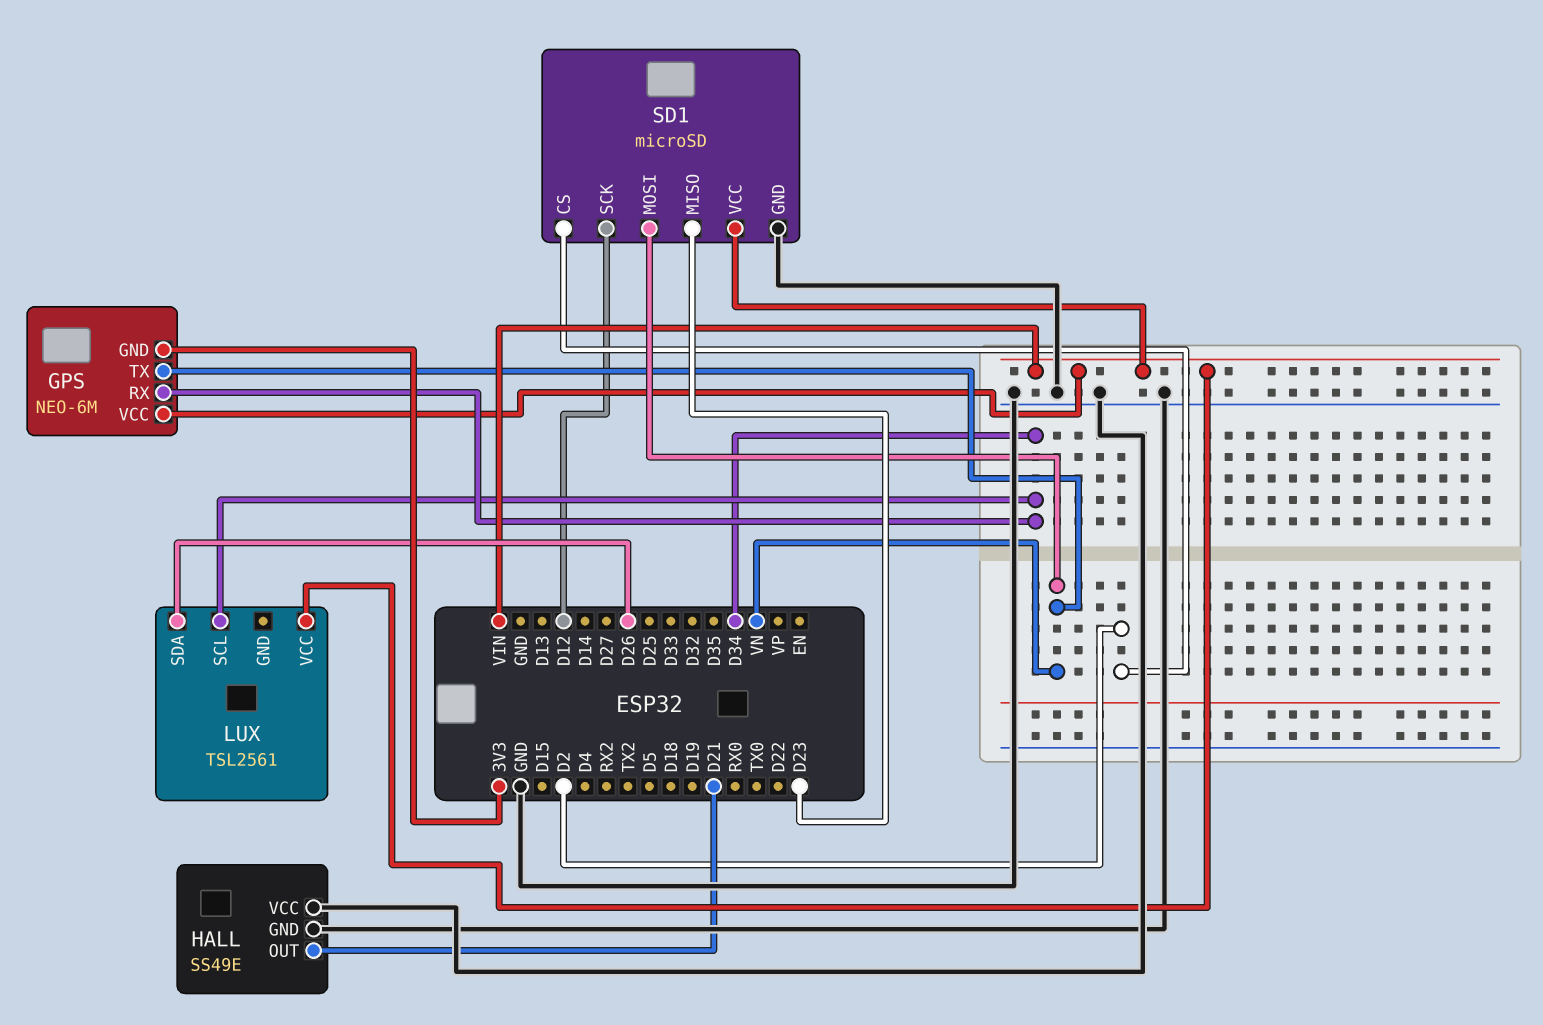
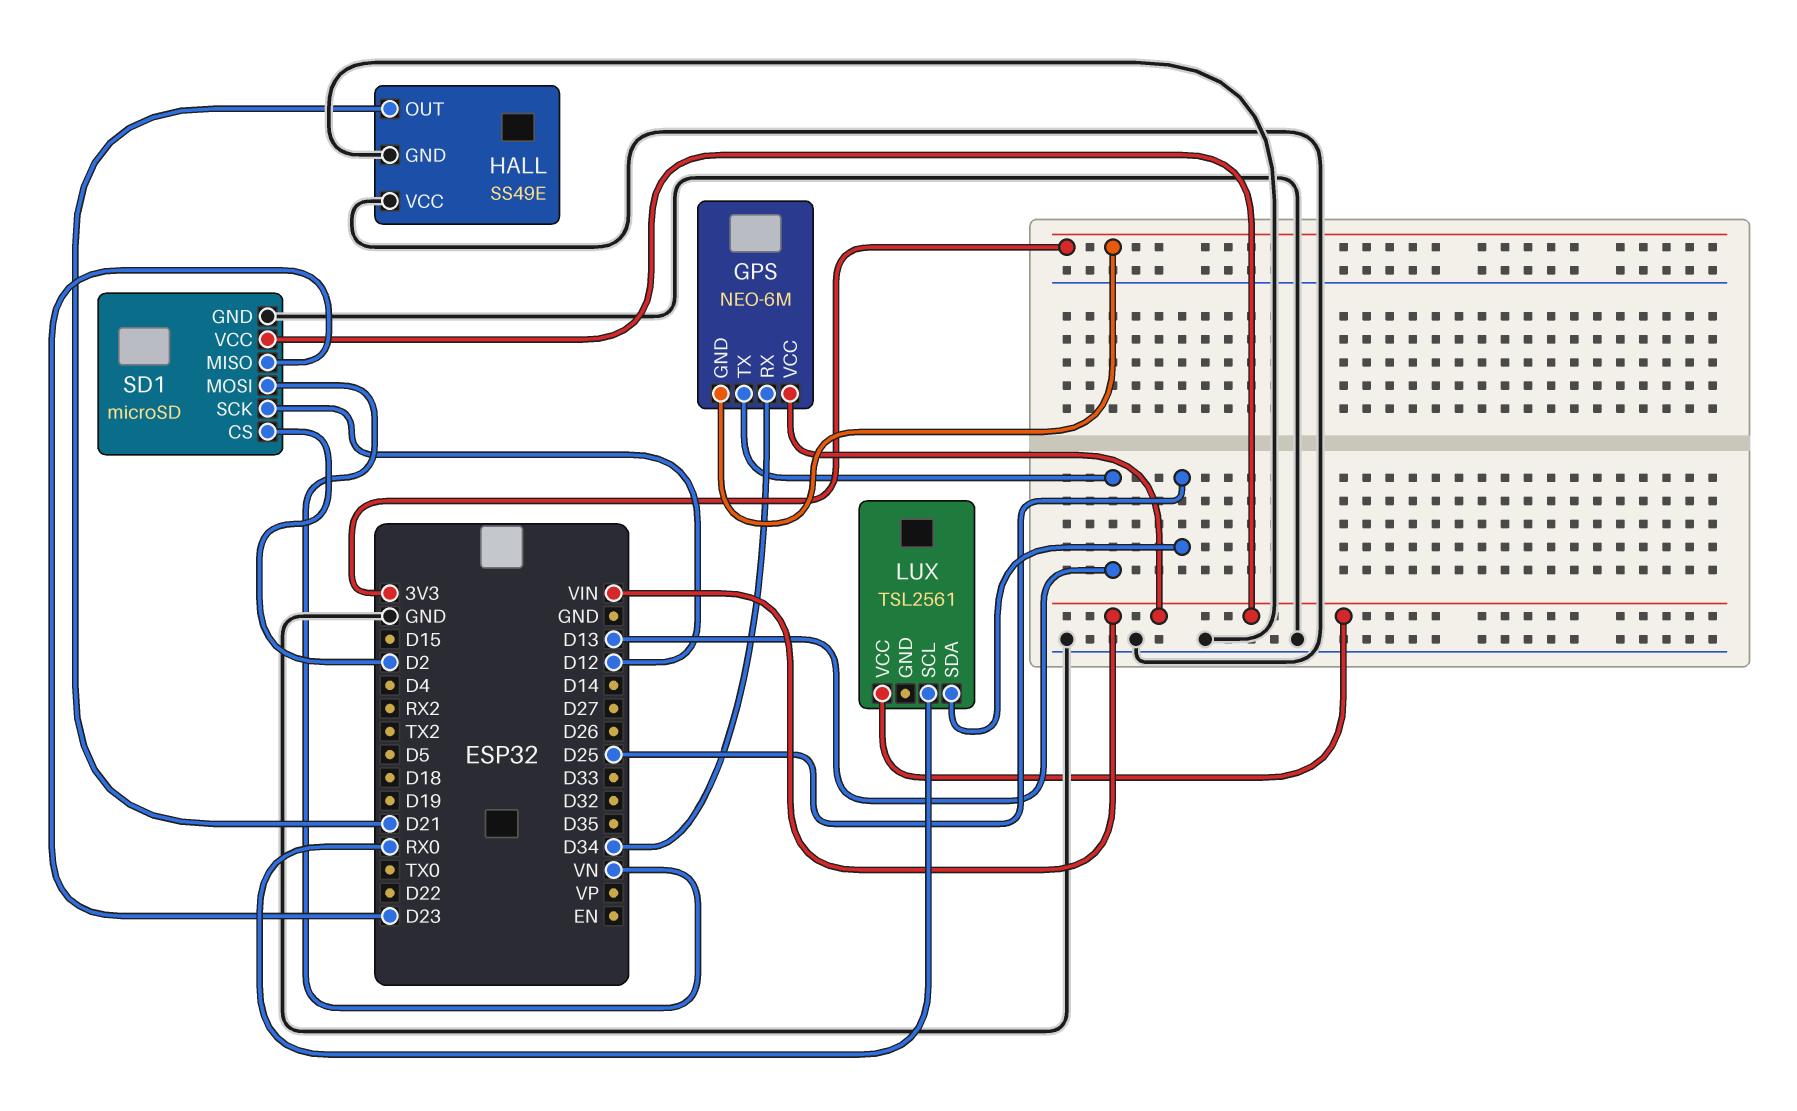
GPS pin TX: VN -> D13
LUX pin SCL: D34 -> RX0
LUX pin SDA: D26 -> D25

